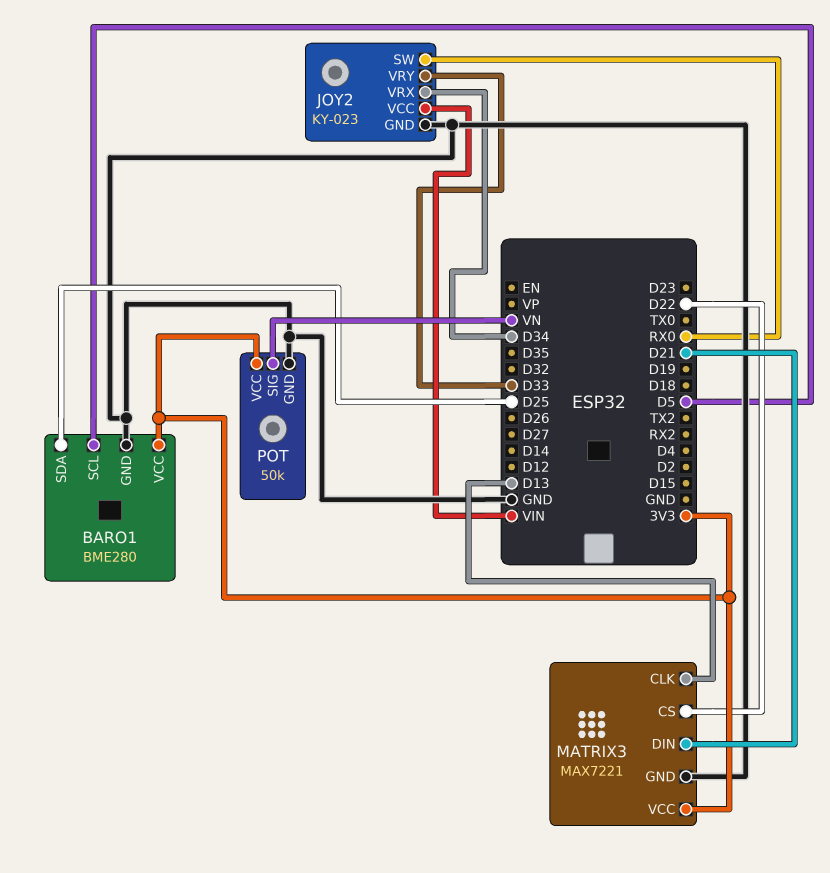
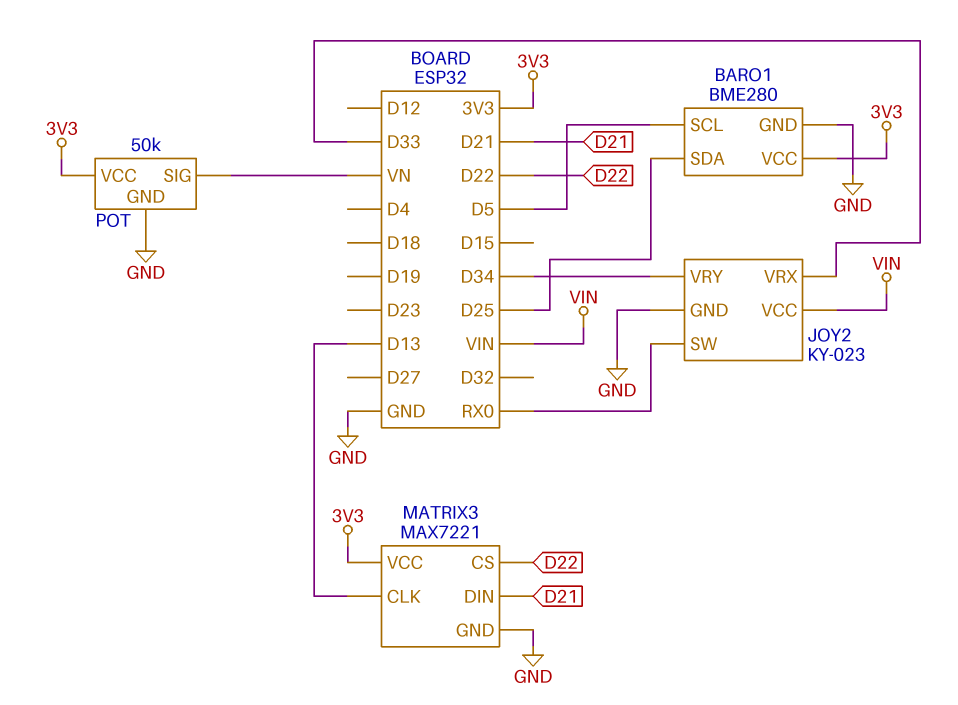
JOY2 pin VRX: D34 -> D33
JOY2 pin VRY: D33 -> D34

